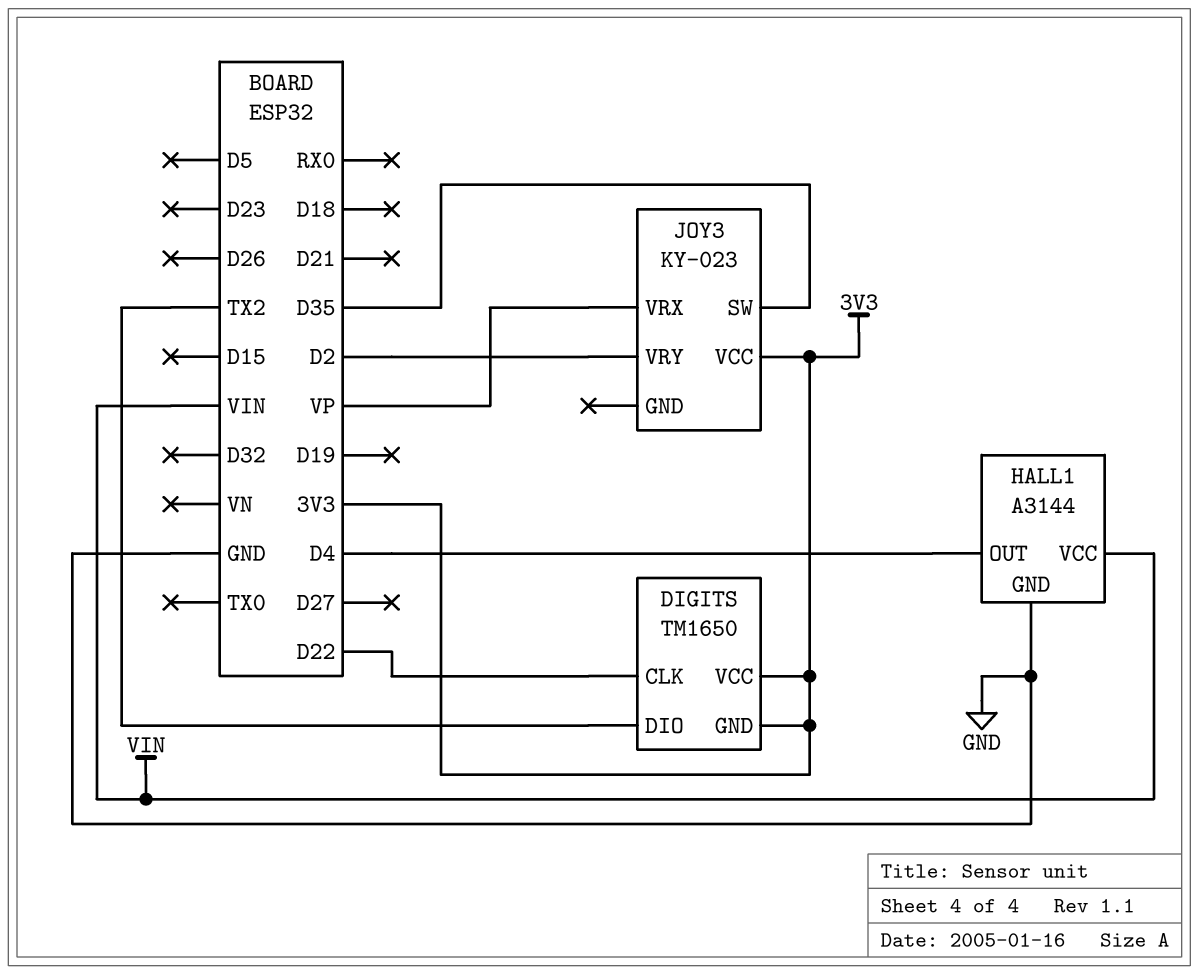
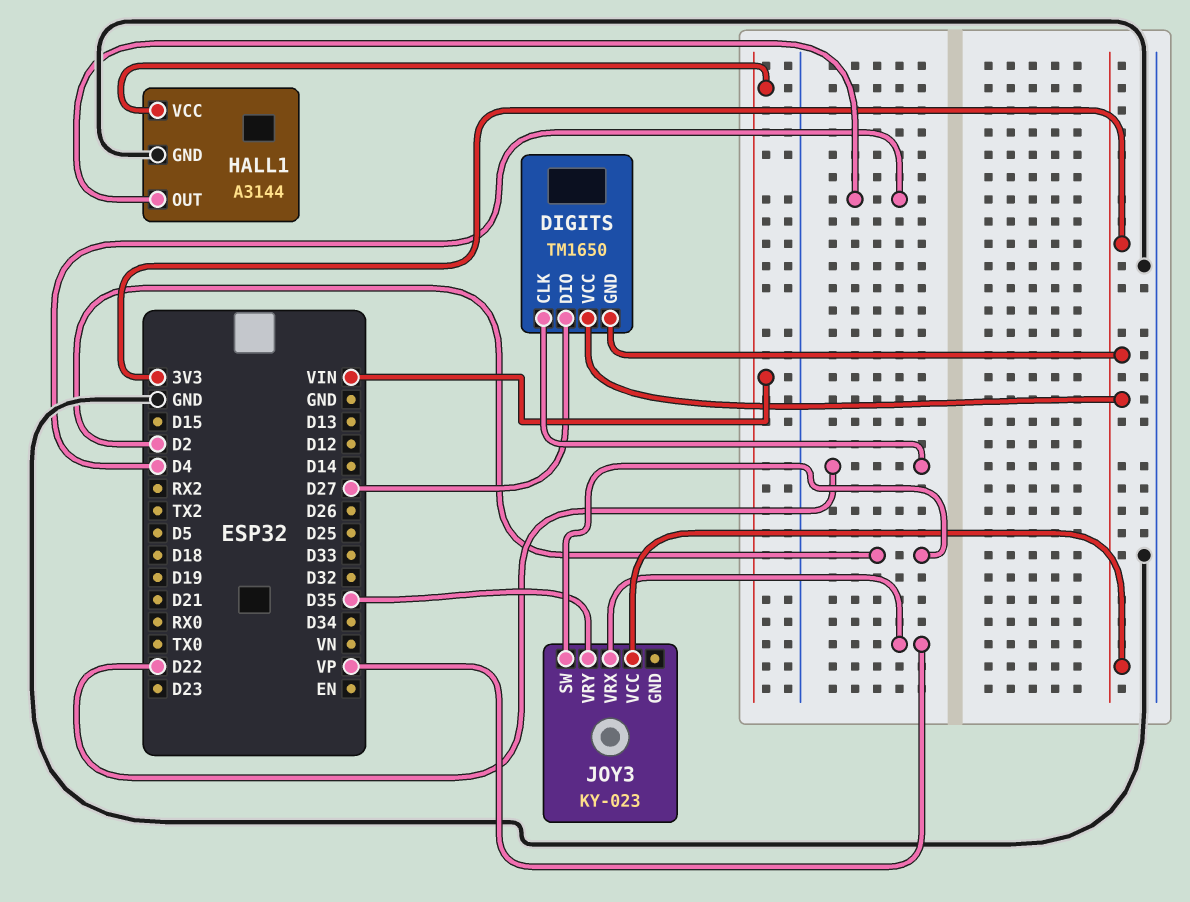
DIGITS pin DIO: TX2 -> D27
JOY3 pin SW: D35 -> D2
JOY3 pin VRY: D2 -> D35

